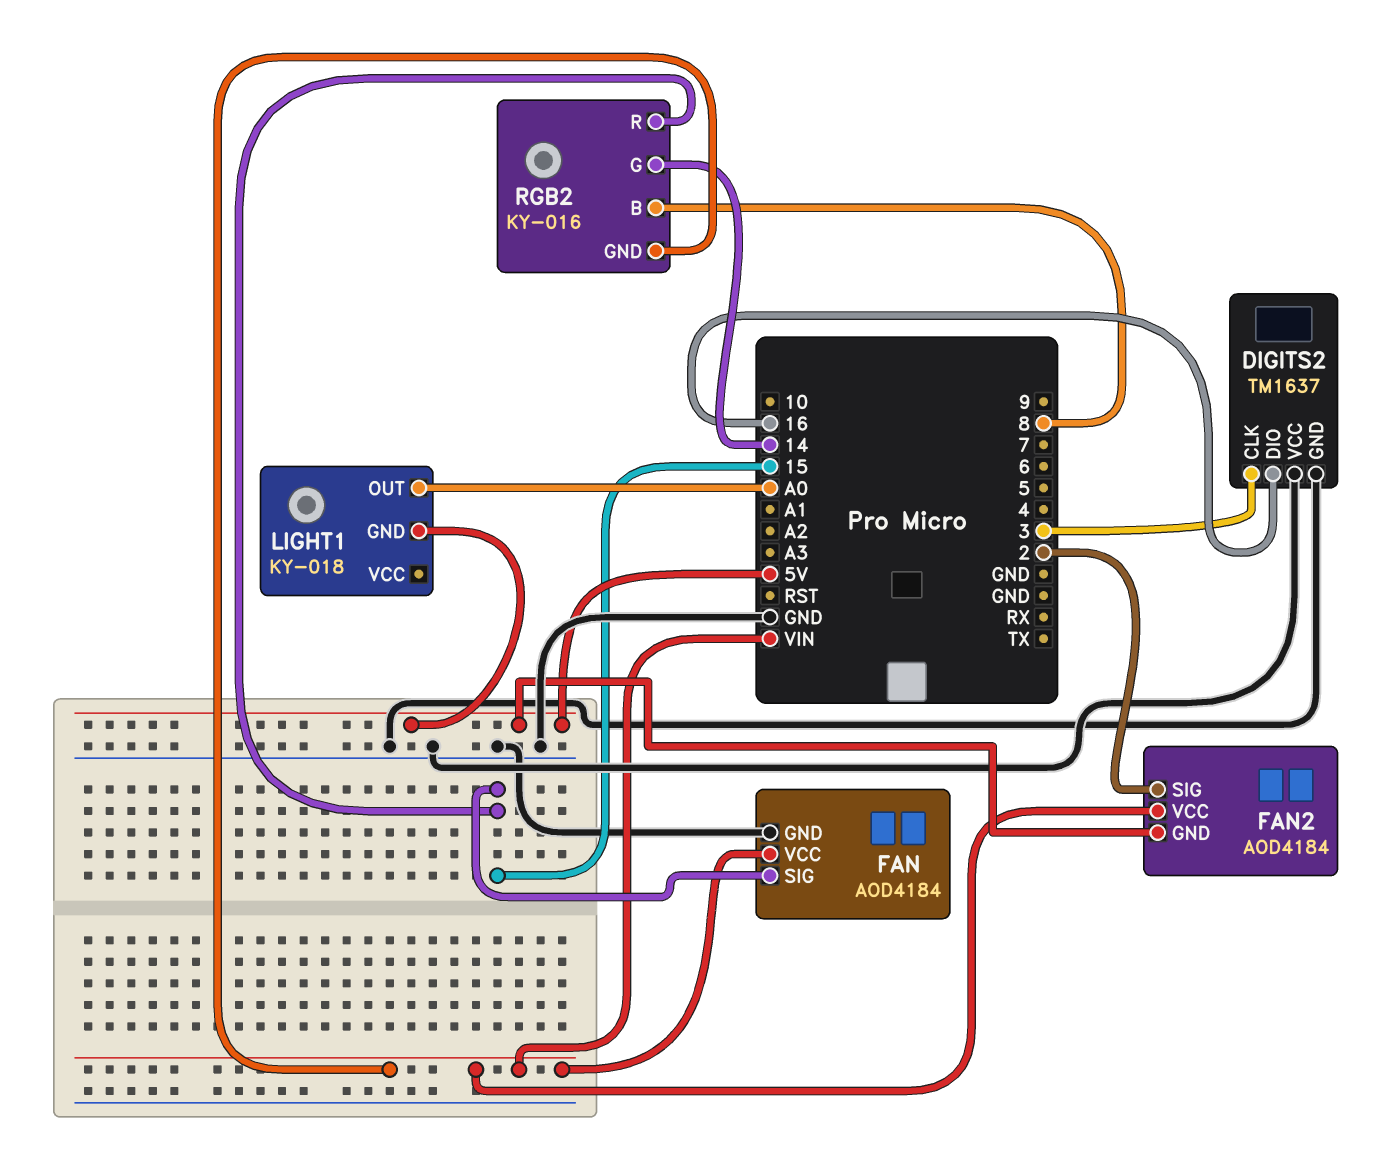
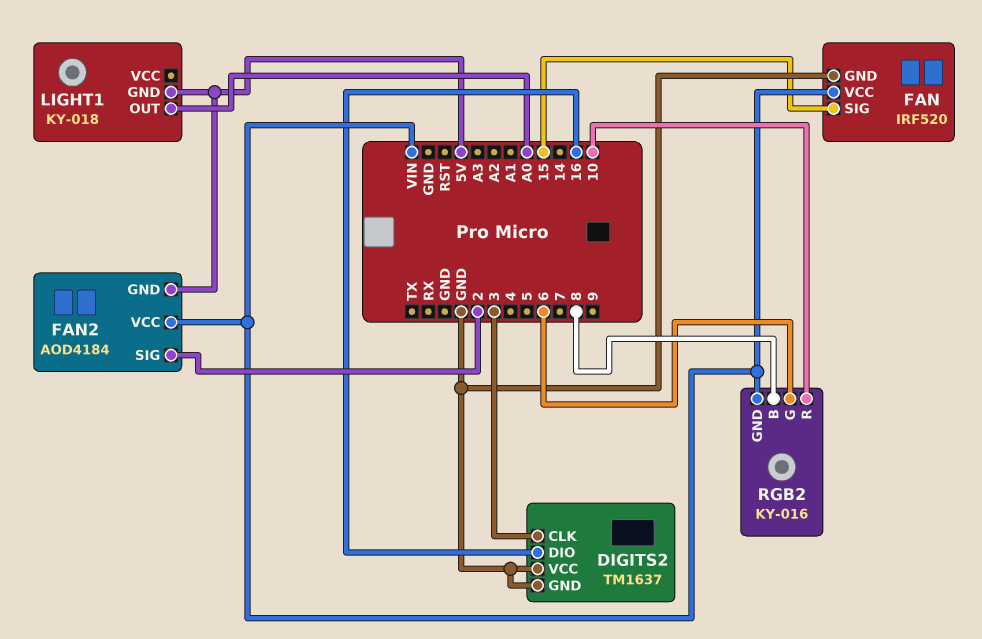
FAN: AOD4184 -> IRF520
RGB2 pin G: 14 -> 6
RGB2 pin R: 15 -> 10

